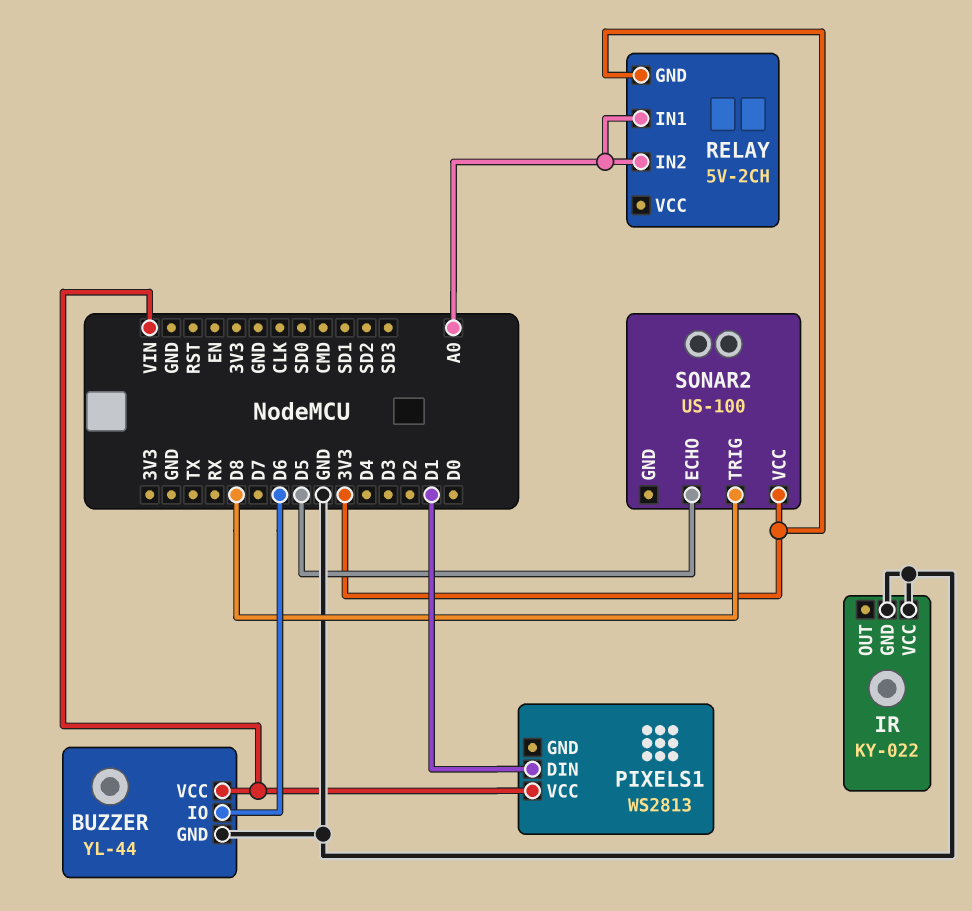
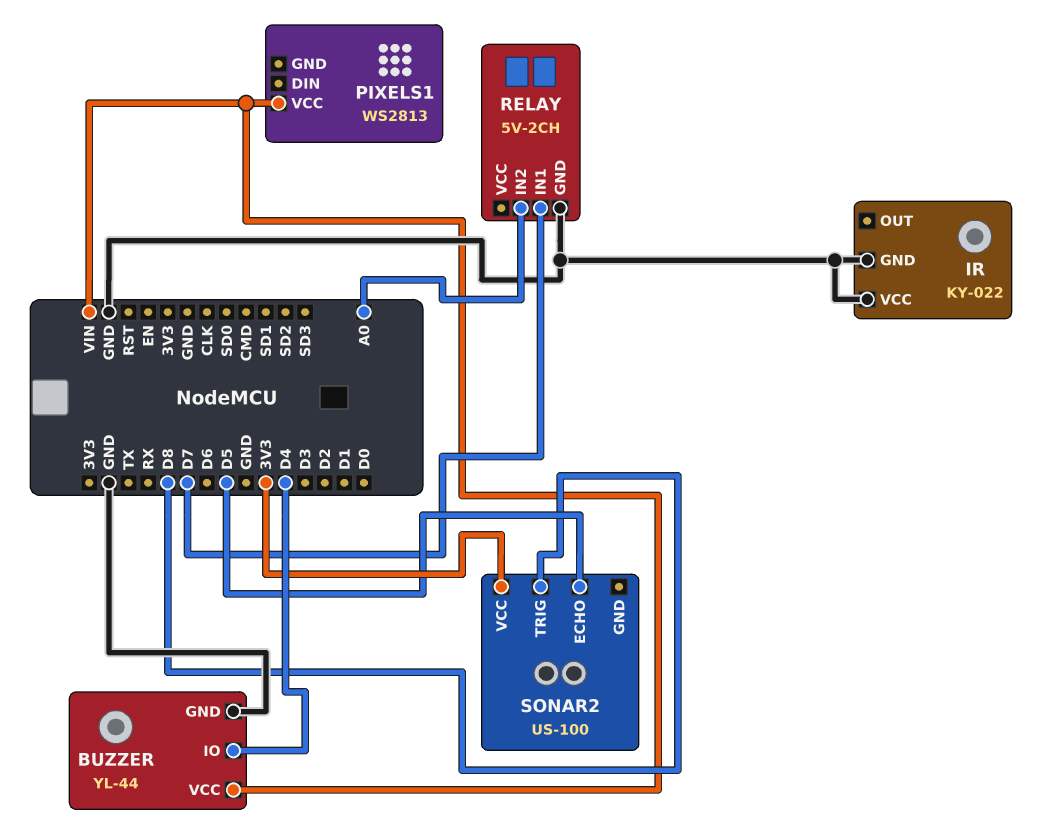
BUZZER pin IO: D6 -> D4
PIXELS1 pin DIN: D1 -> none
RELAY pin GND: 3V3 -> GND
RELAY pin IN1: A0 -> D7

